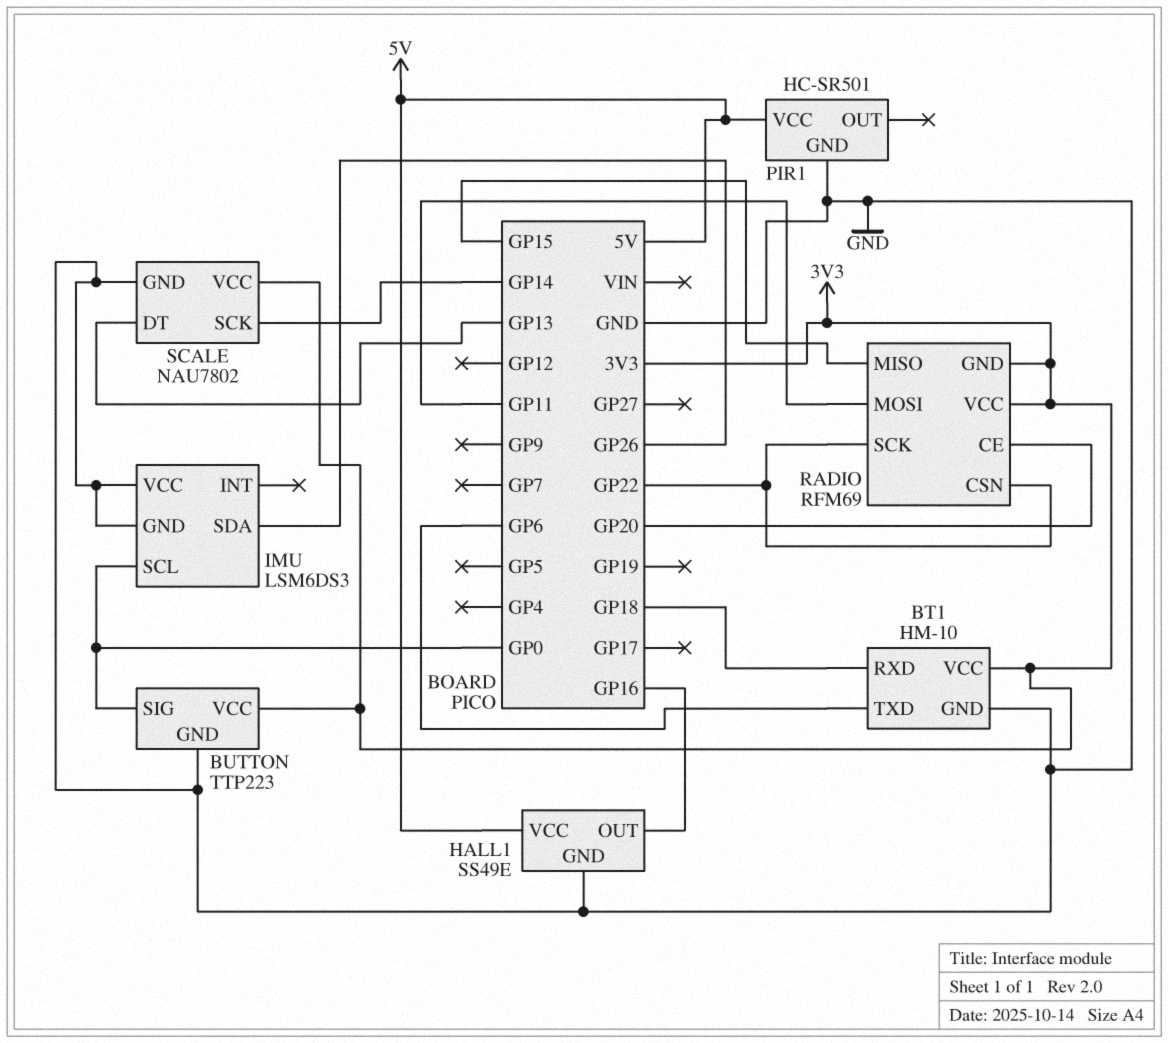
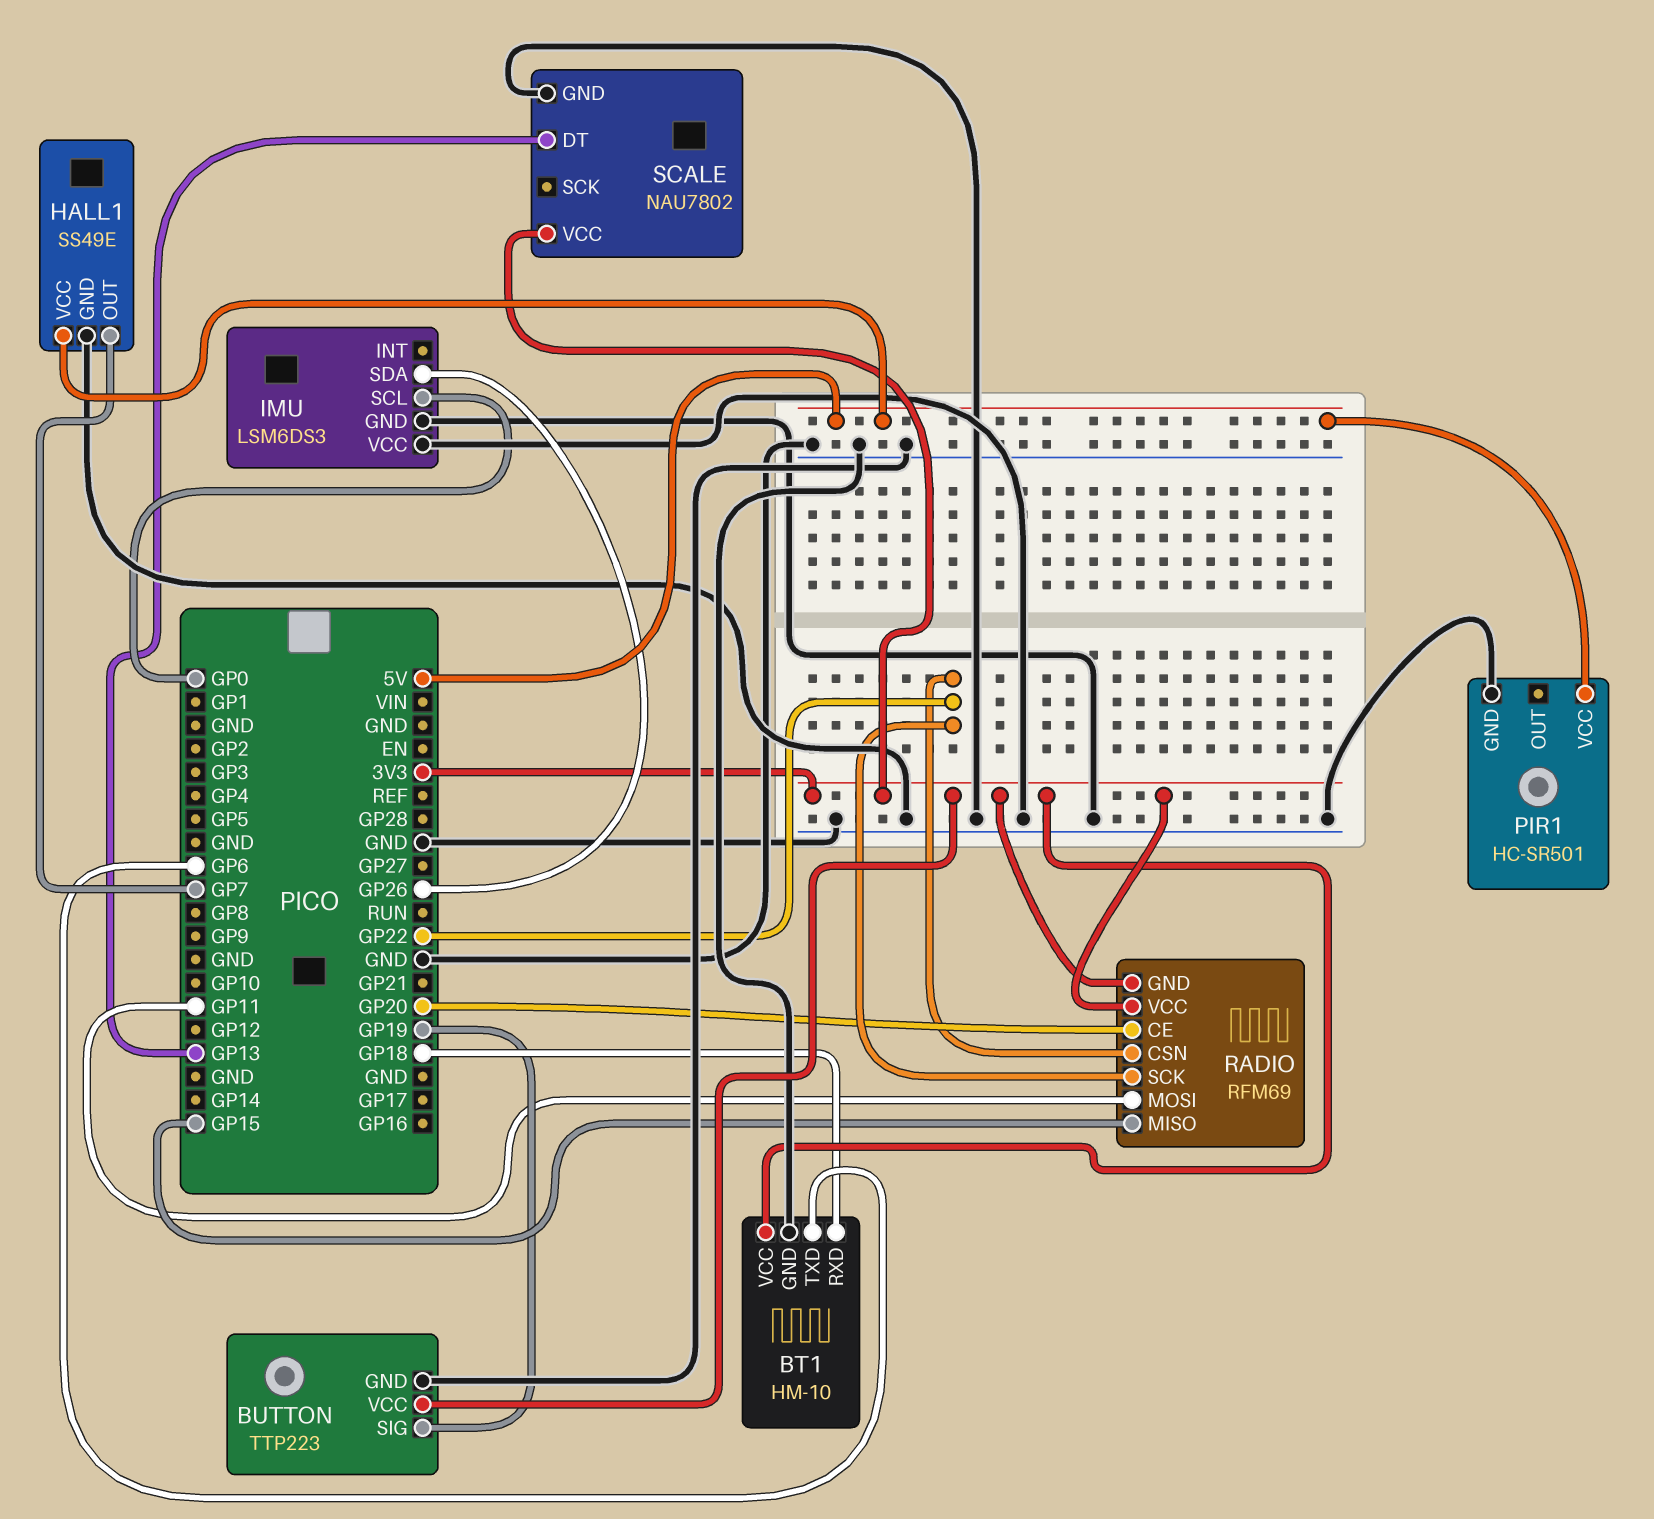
BUTTON pin SIG: GP0 -> GP19
HALL1 pin OUT: GP16 -> GP7
SCALE pin SCK: GP14 -> none

